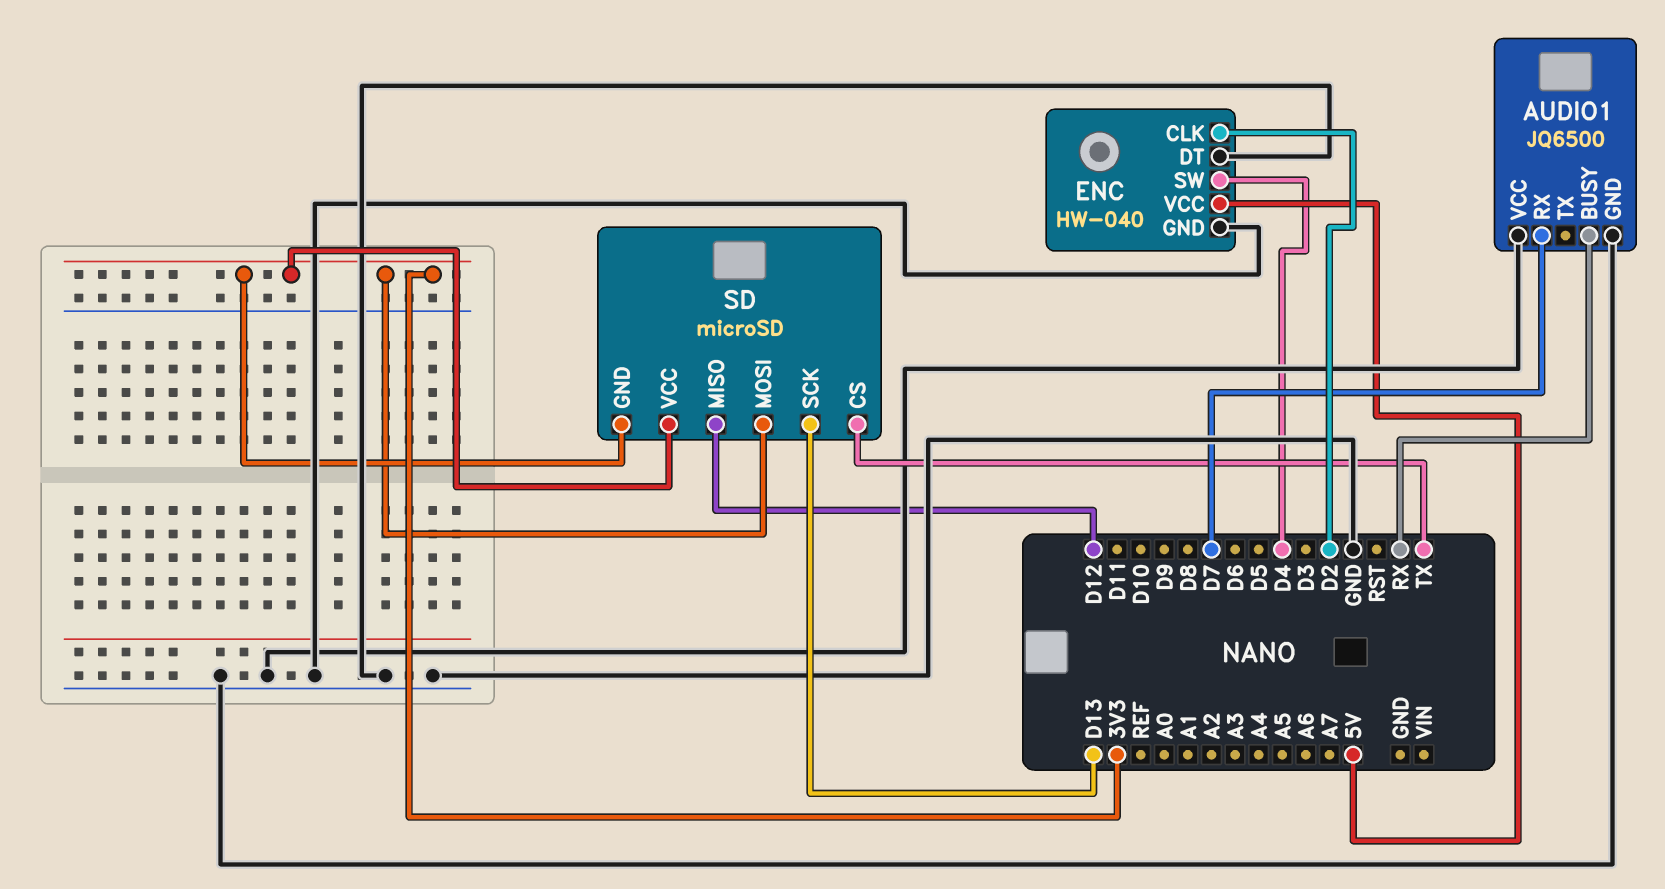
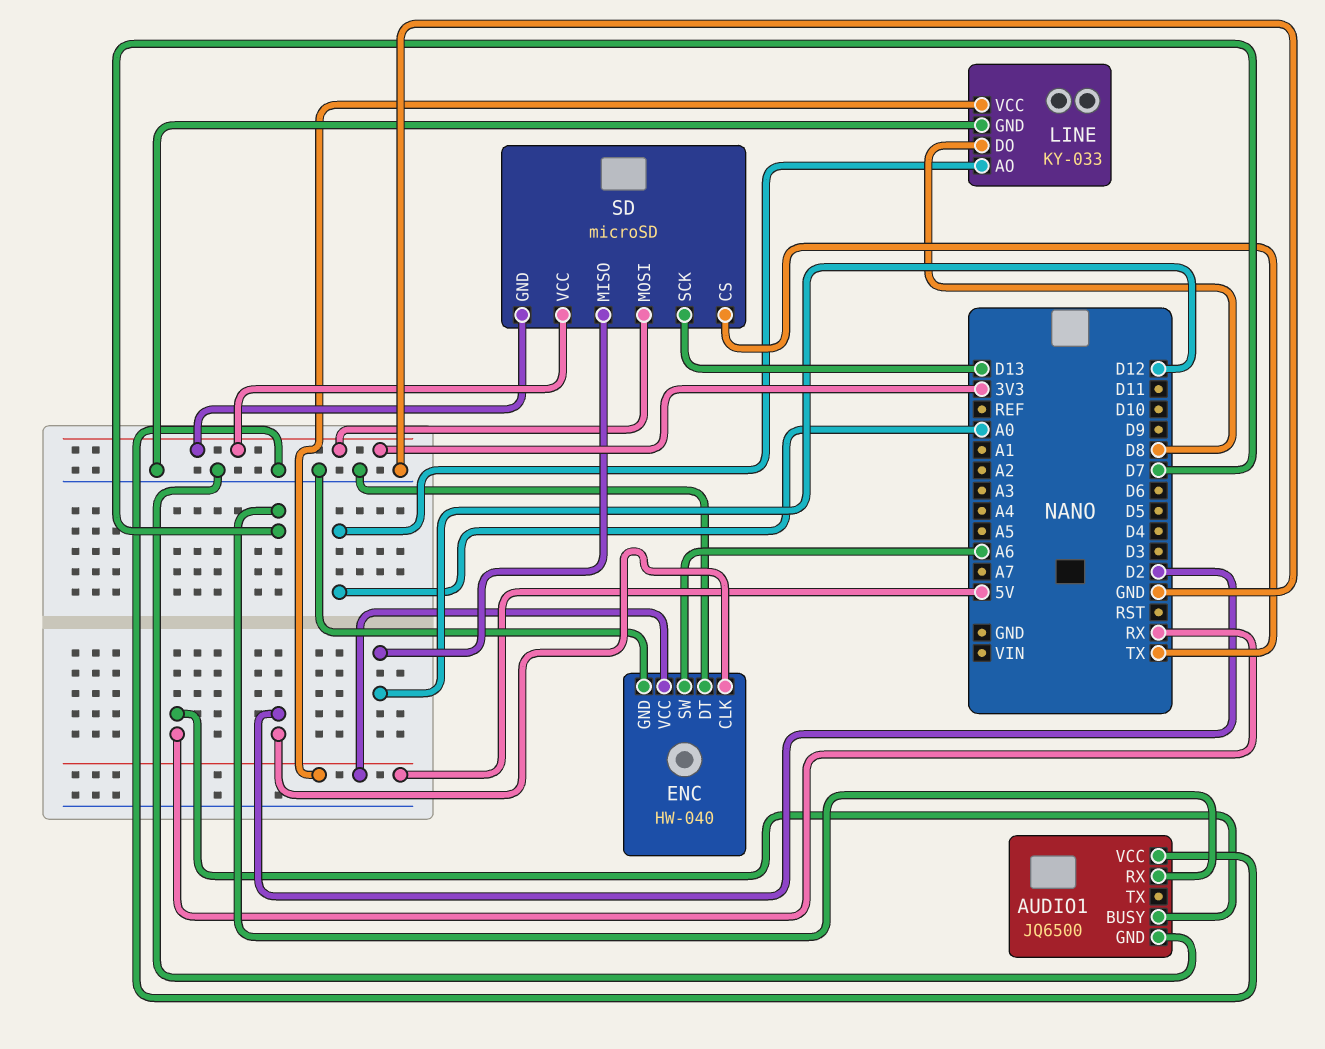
ENC pin SW: D4 -> A6
LINE: none -> KY-033
LINE pin AO: none -> A0
LINE pin DO: none -> D8
LINE pin GND: none -> GND
LINE pin VCC: none -> 5V

